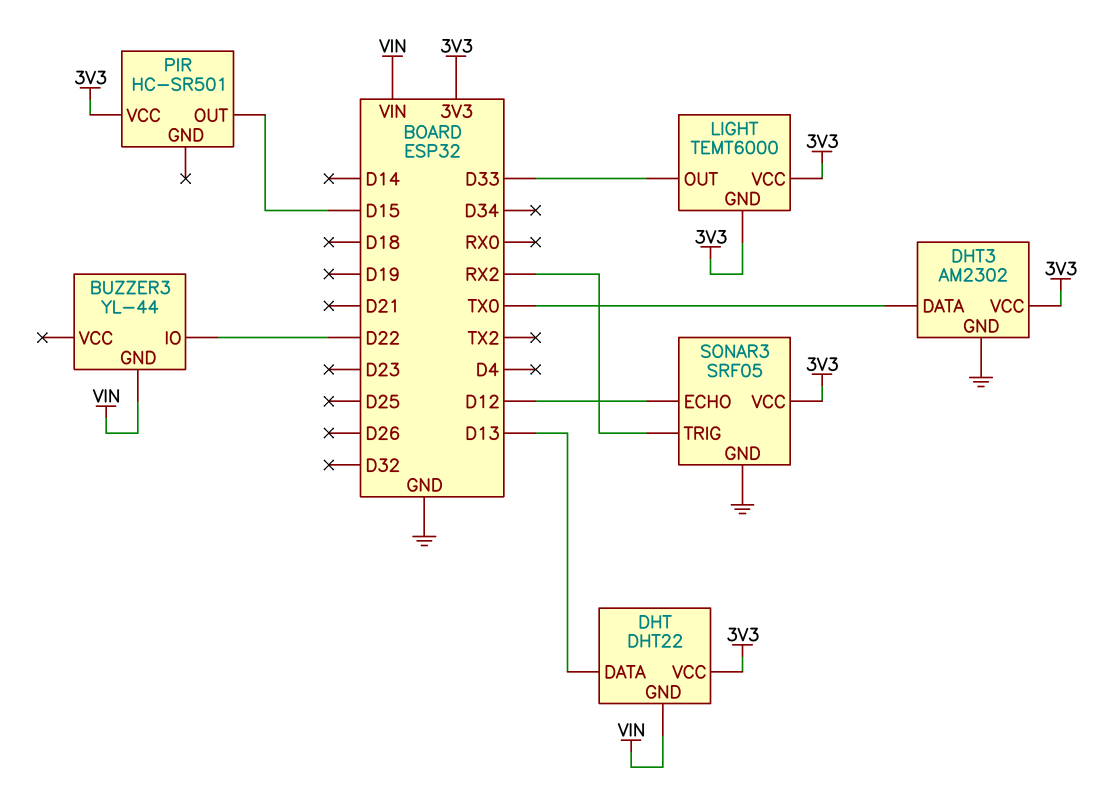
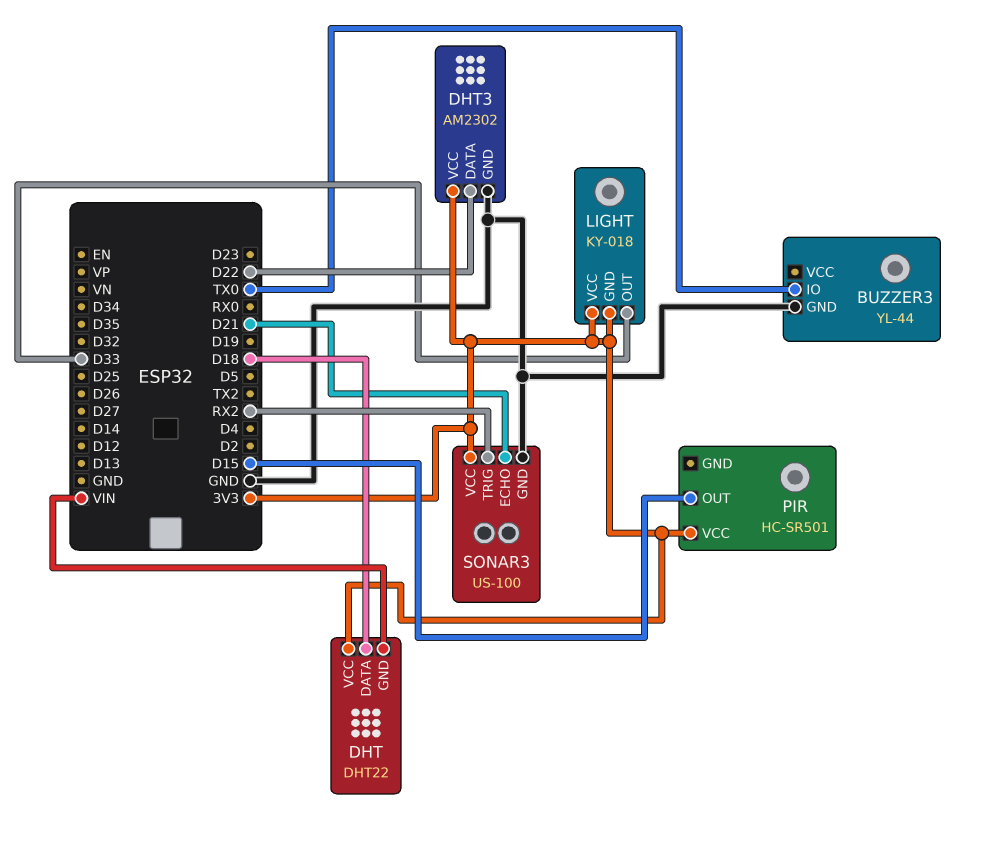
BUZZER3 pin GND: VIN -> GND
BUZZER3 pin IO: D22 -> TX0
DHT pin DATA: D13 -> D18
DHT3 pin DATA: TX0 -> D22
LIGHT: TEMT6000 -> KY-018
SONAR3: SRF05 -> US-100
SONAR3 pin ECHO: D12 -> D21

